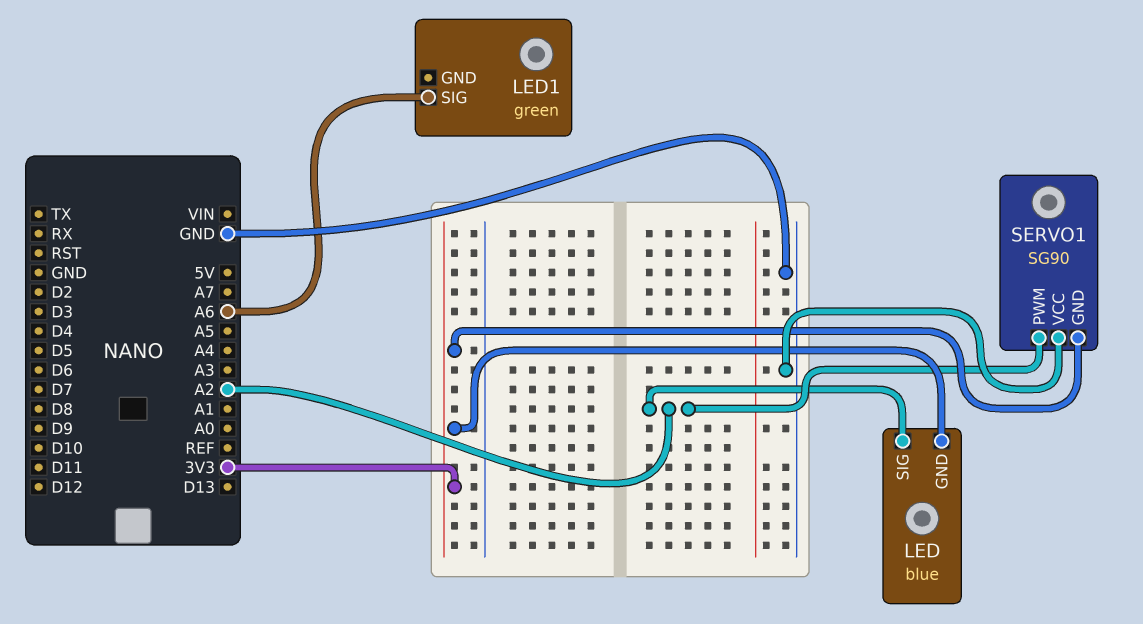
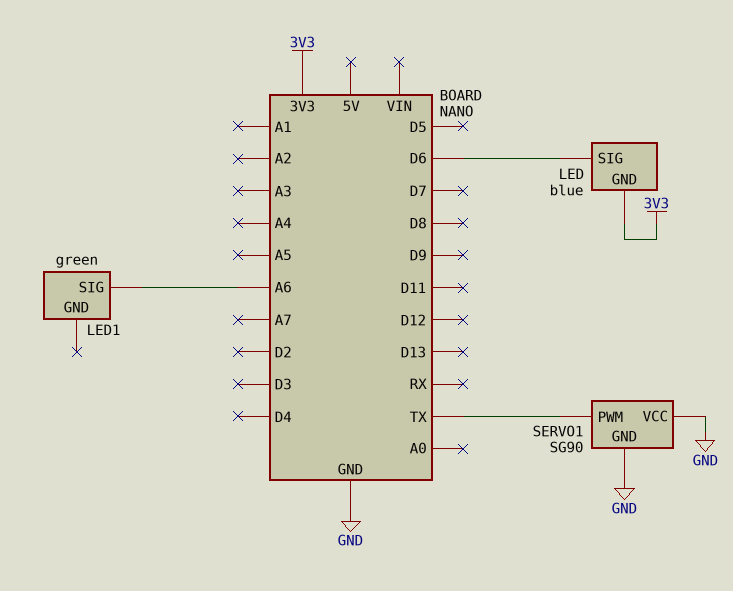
LED pin SIG: A2 -> D6
SERVO1 pin GND: 3V3 -> GND
SERVO1 pin PWM: A2 -> TX

